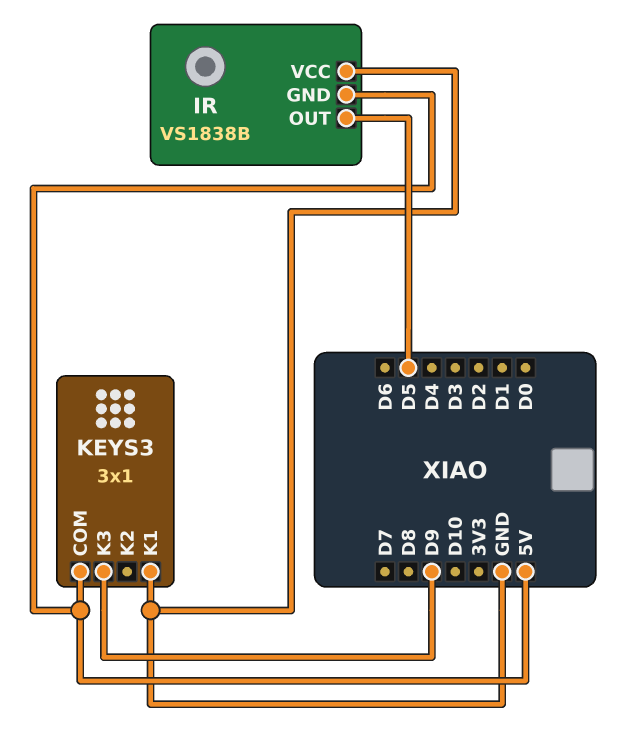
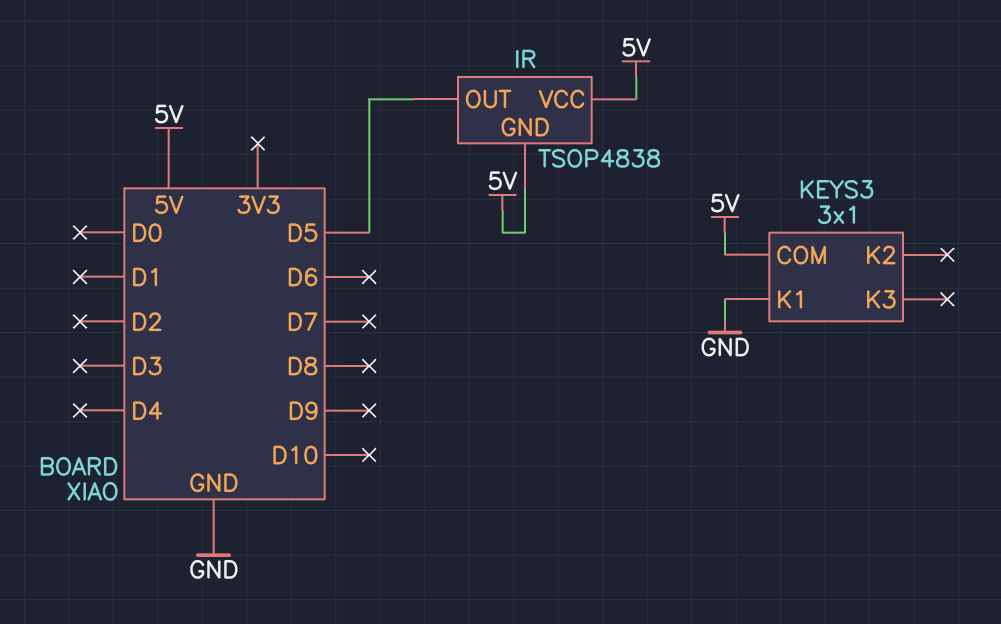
IR: VS1838B -> TSOP4838
IR pin VCC: GND -> 5V
KEYS3 pin K3: D9 -> none

